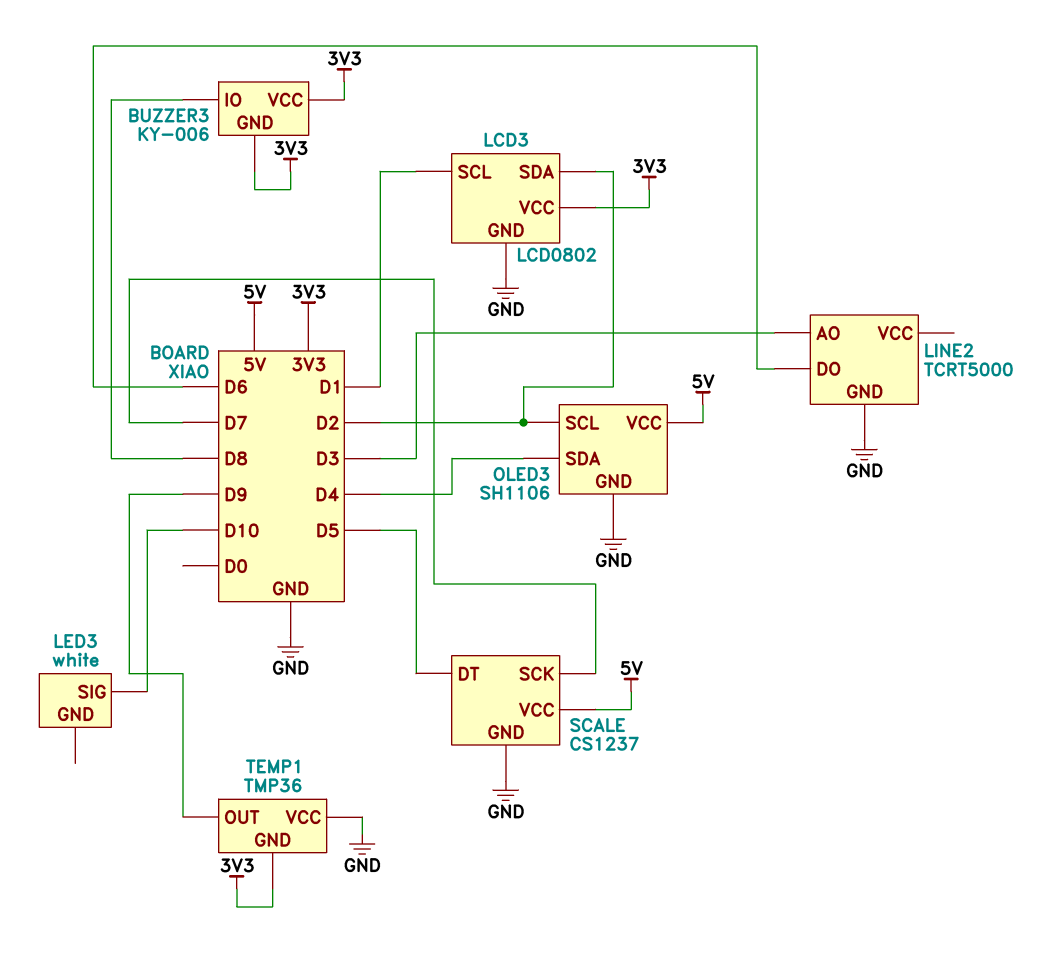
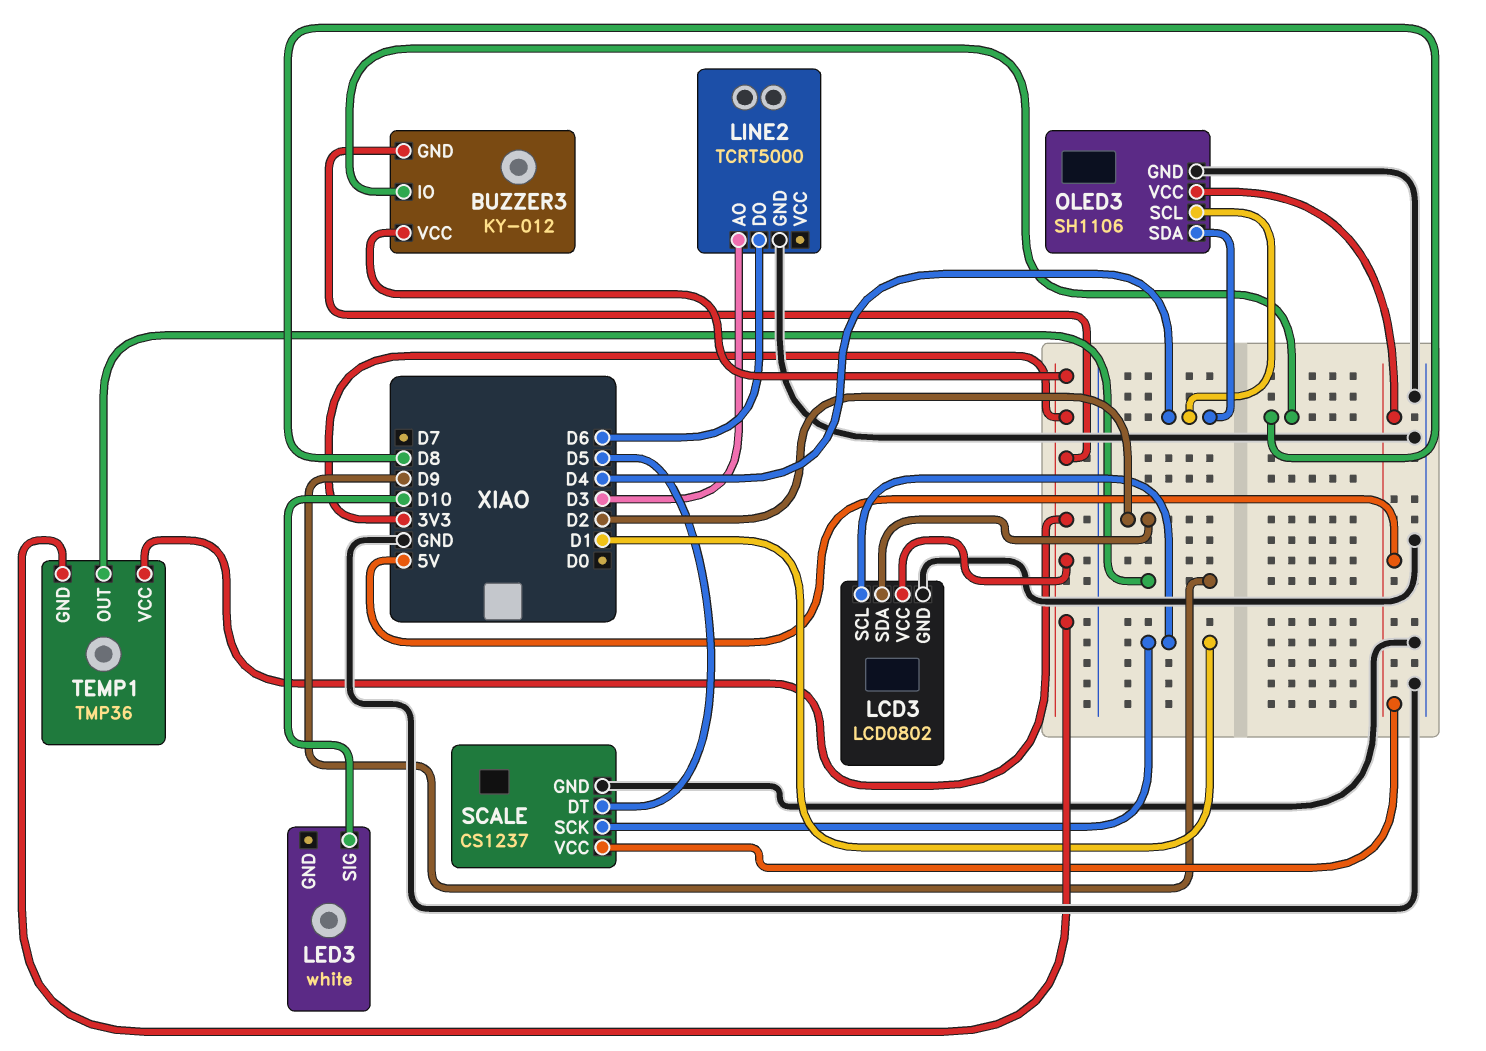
BUZZER3: KY-006 -> KY-012
OLED3 pin SCL: D2 -> D4
SCALE pin SCK: D7 -> D1
TEMP1 pin VCC: GND -> 3V3

